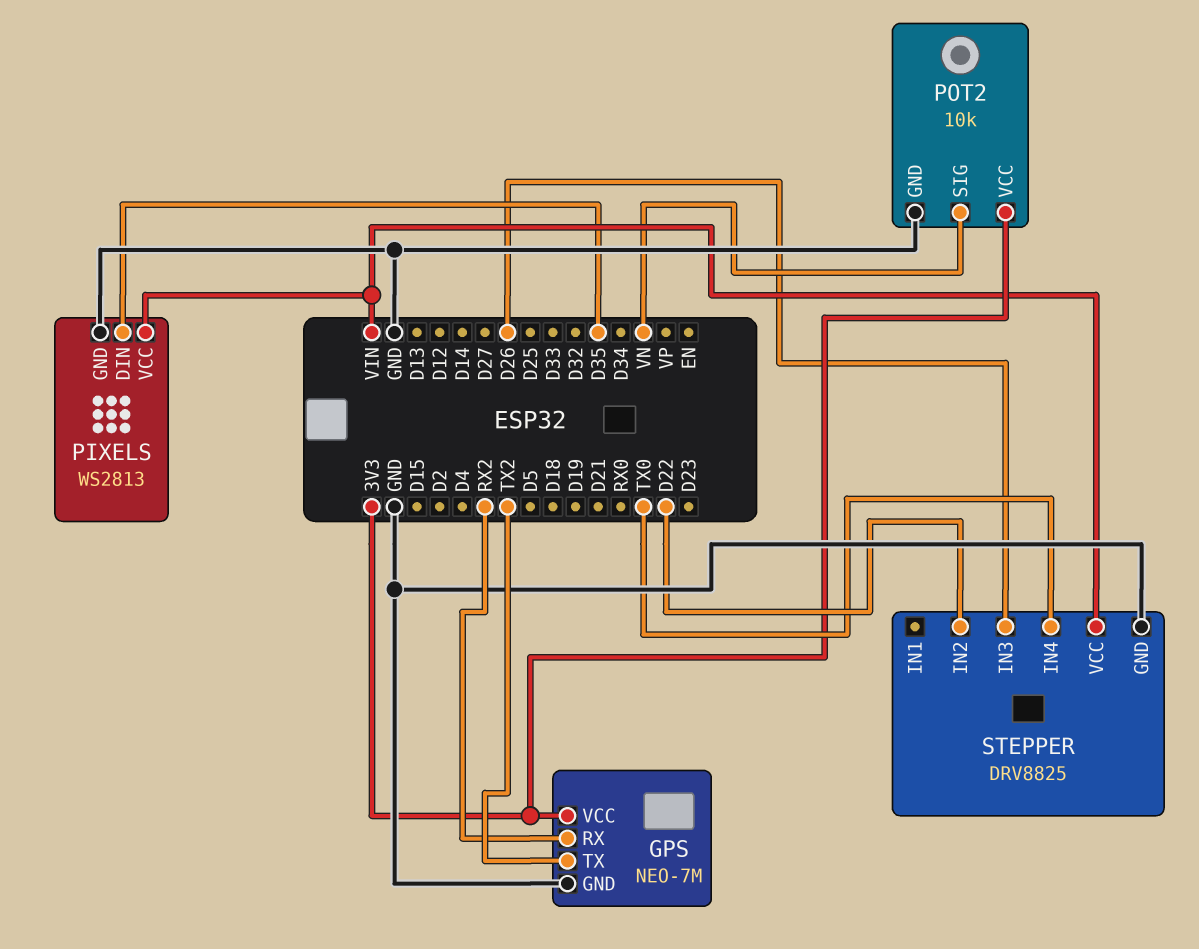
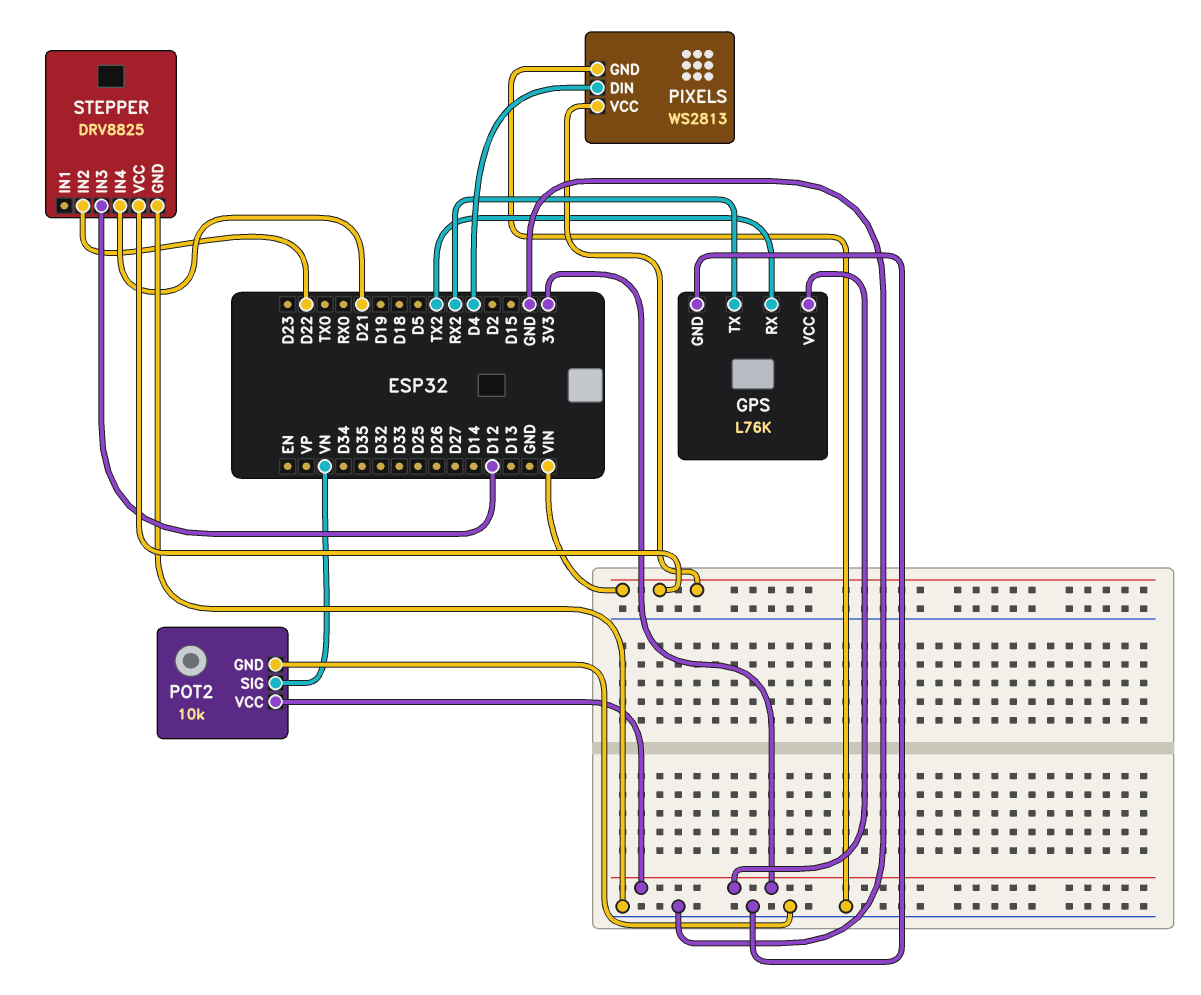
GPS: NEO-7M -> L76K
GPS pin RX: RX2 -> TX2
GPS pin TX: TX2 -> RX2
PIXELS pin DIN: D35 -> D4
STEPPER pin IN3: D26 -> D12
STEPPER pin IN4: TX0 -> D21

